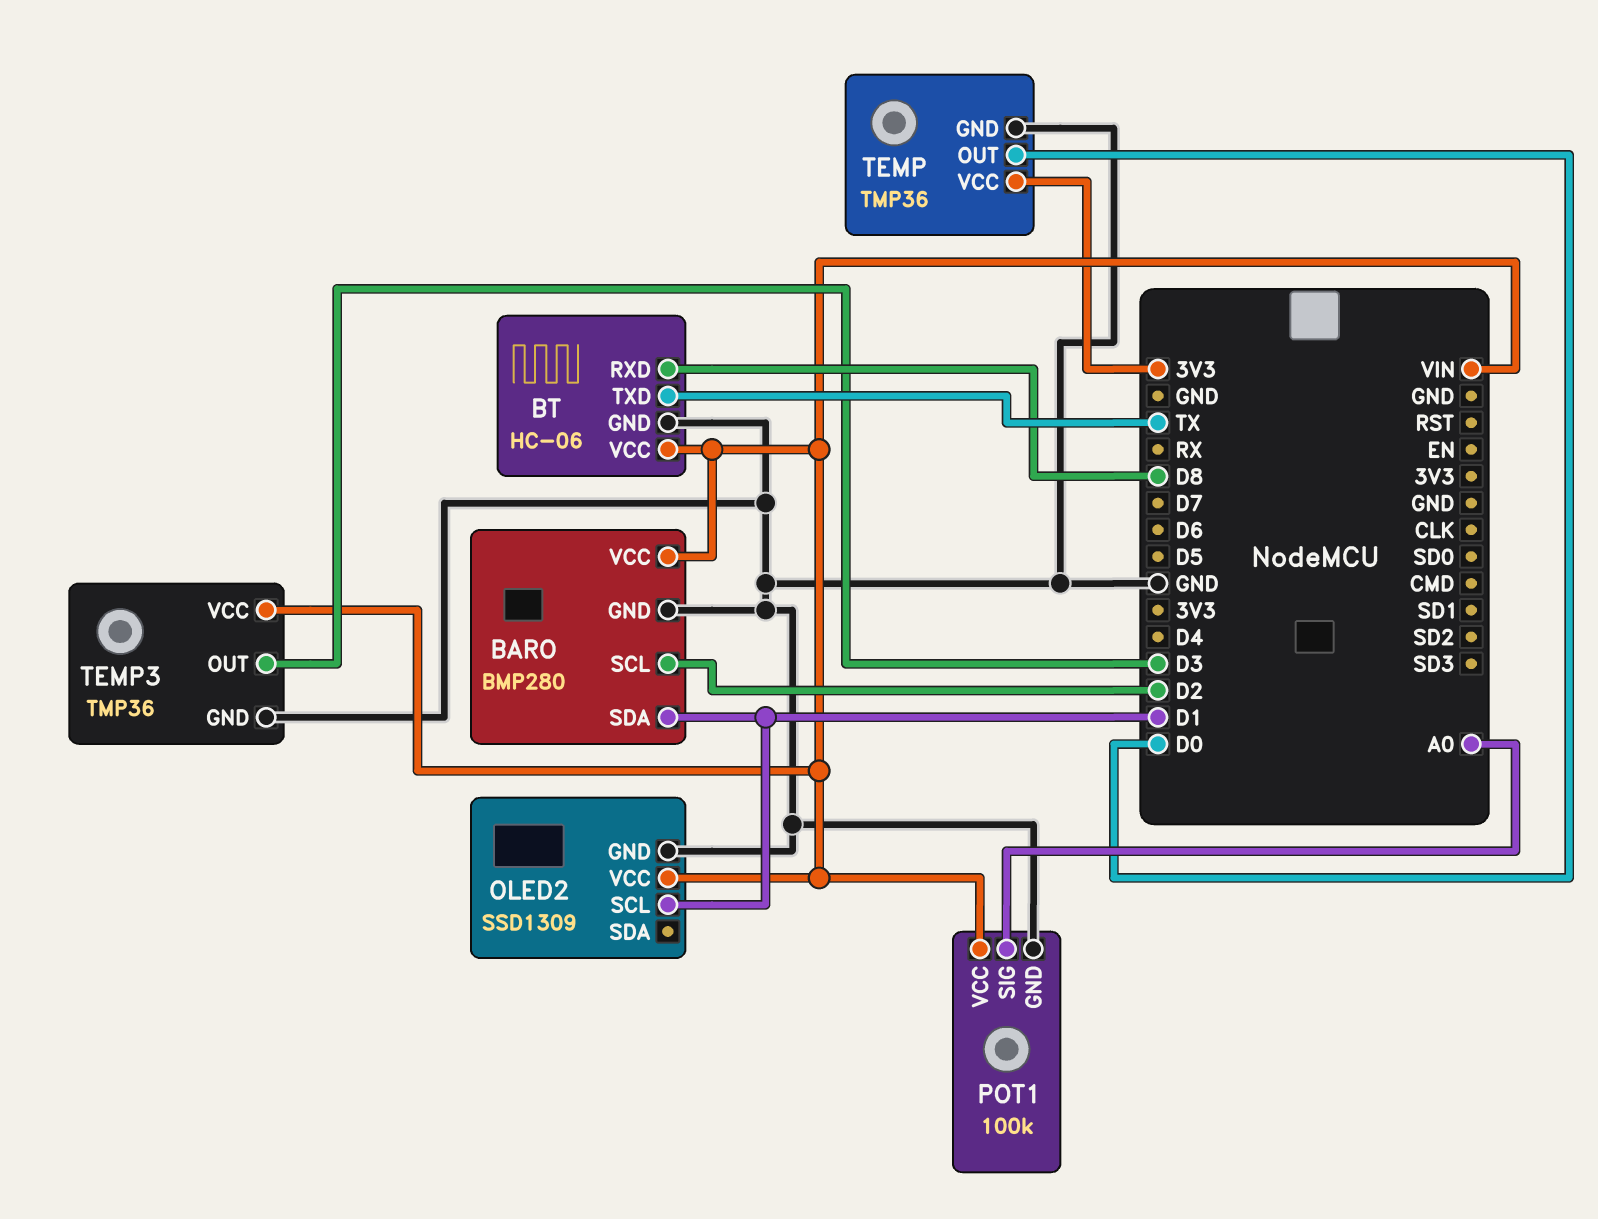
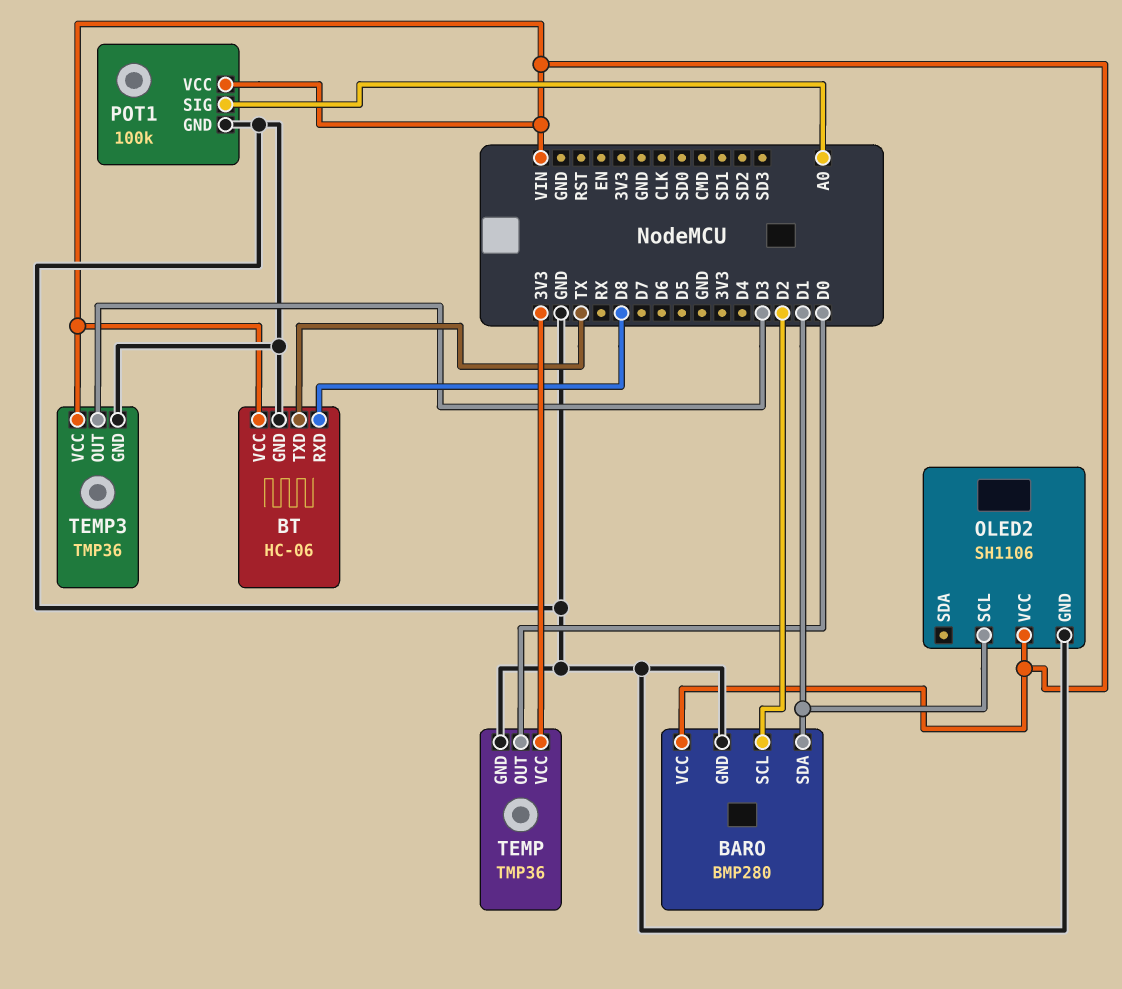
OLED2: SSD1309 -> SH1106

